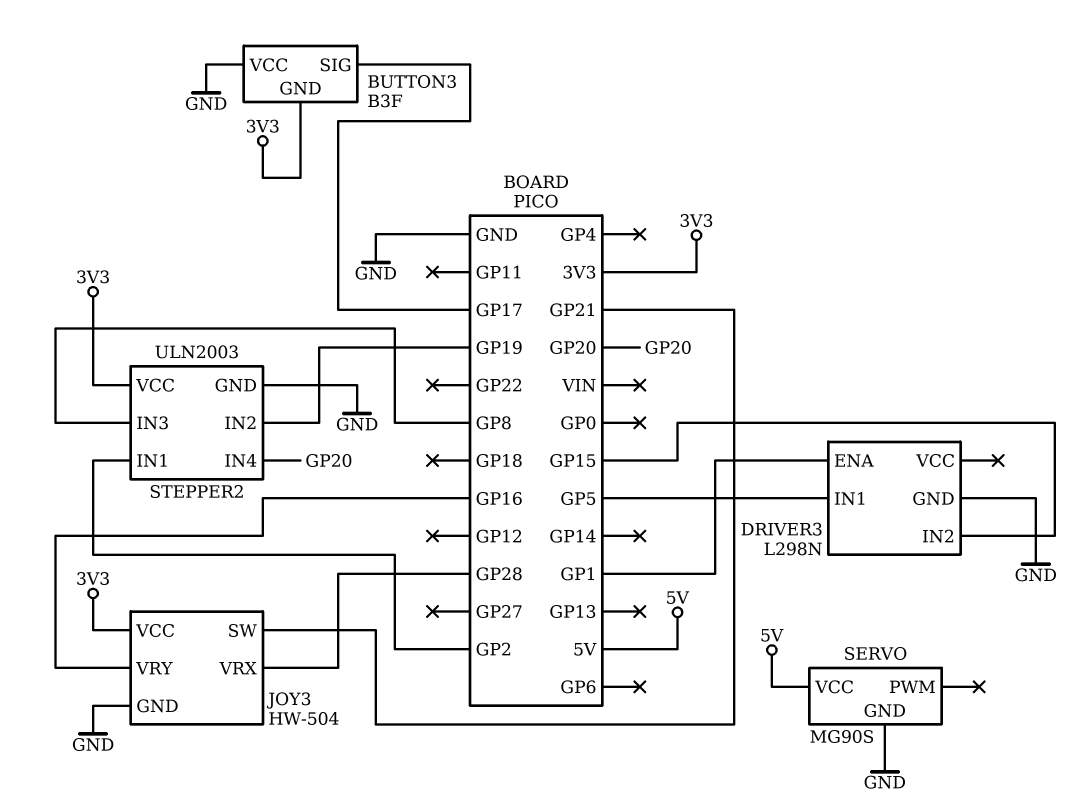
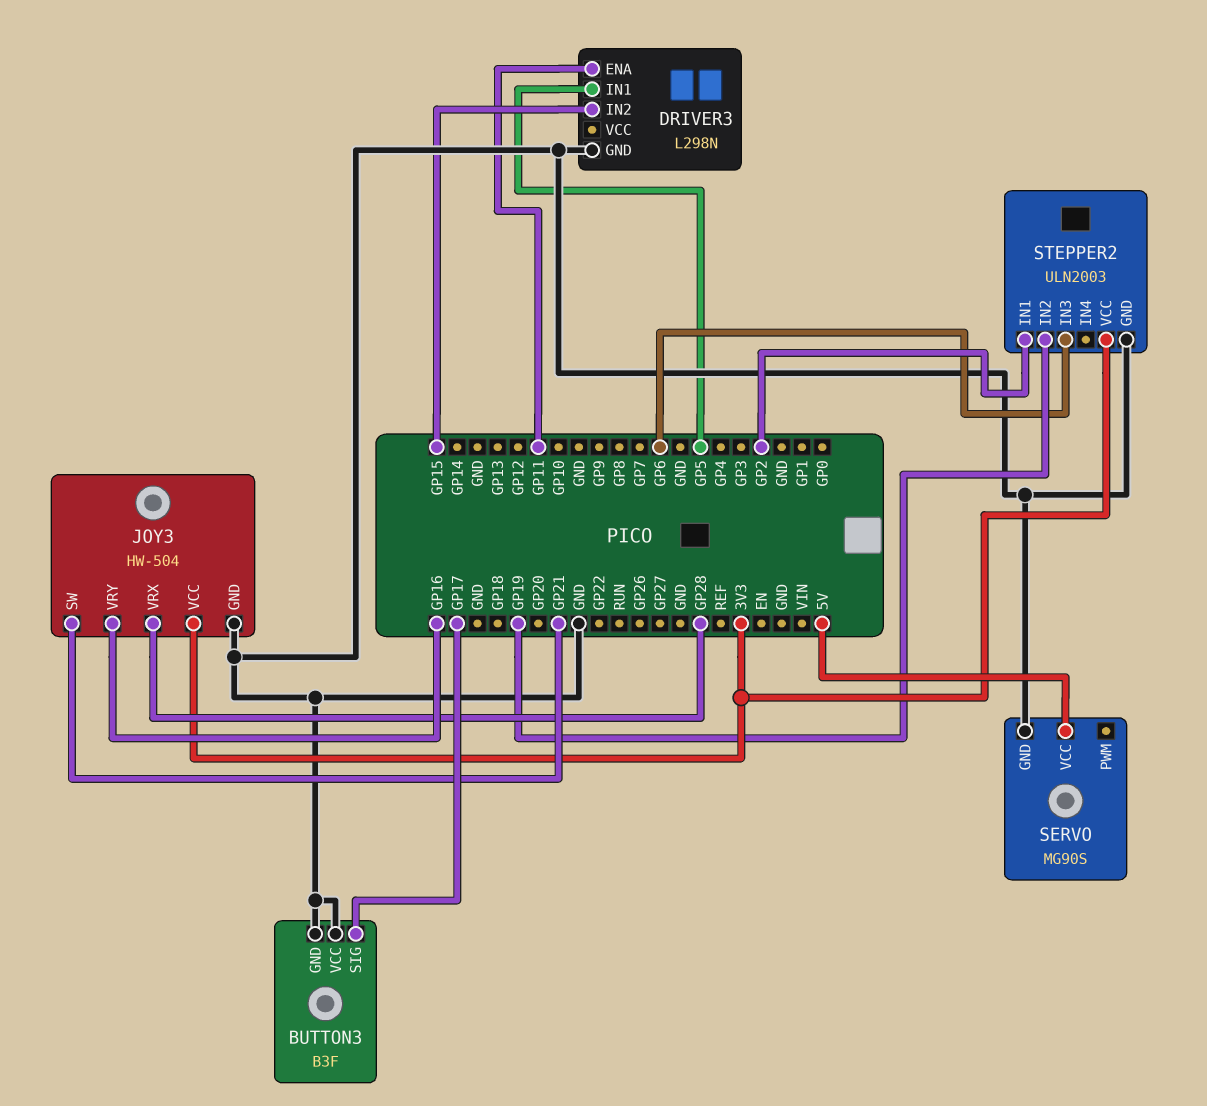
BUTTON3 pin GND: 3V3 -> GND
DRIVER3 pin ENA: GP1 -> GP11
STEPPER2 pin IN3: GP8 -> GP6
STEPPER2 pin IN4: GP20 -> none

